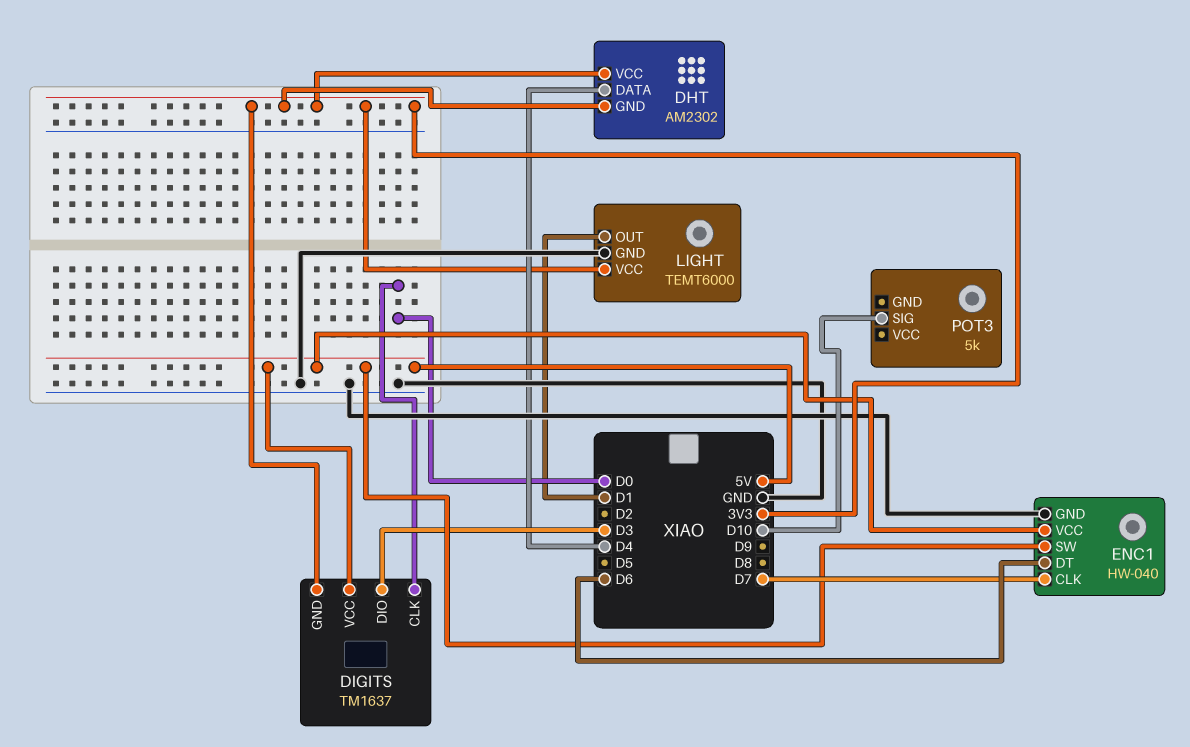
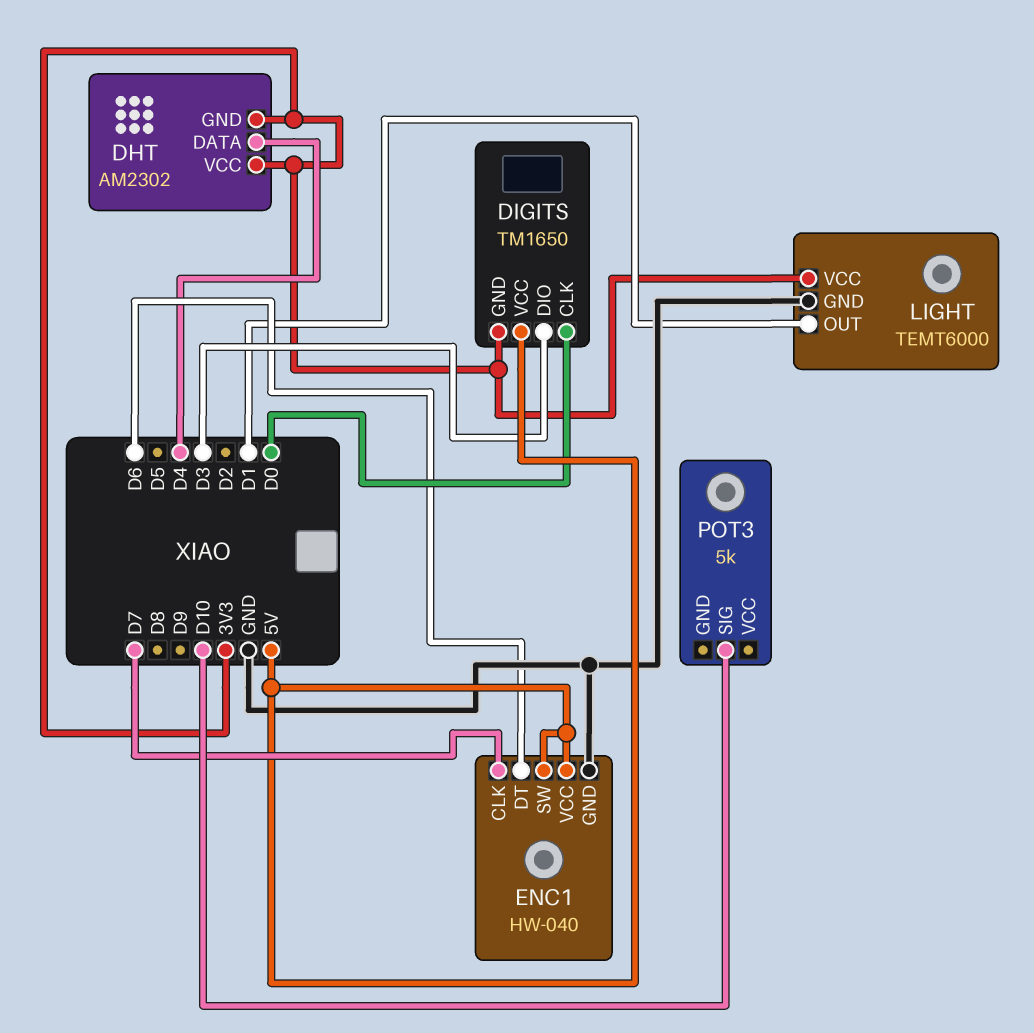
DIGITS: TM1637 -> TM1650

